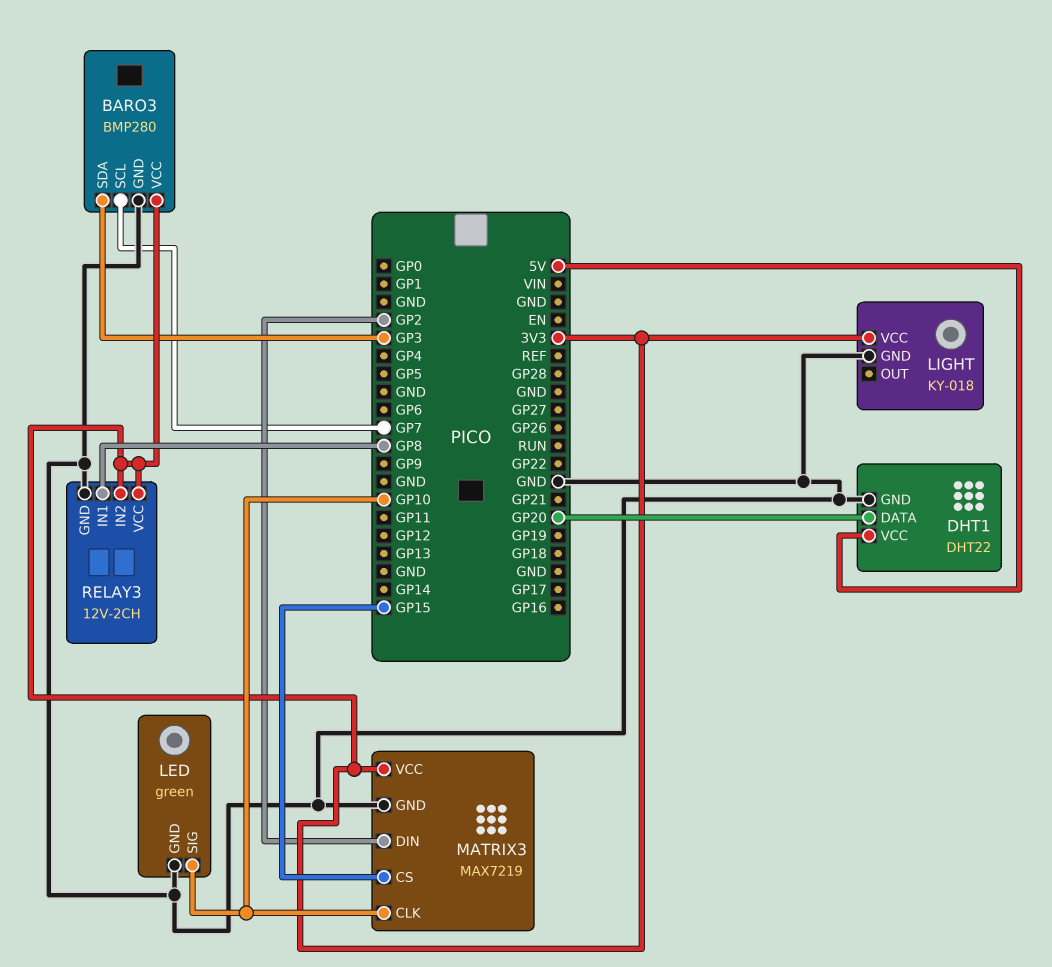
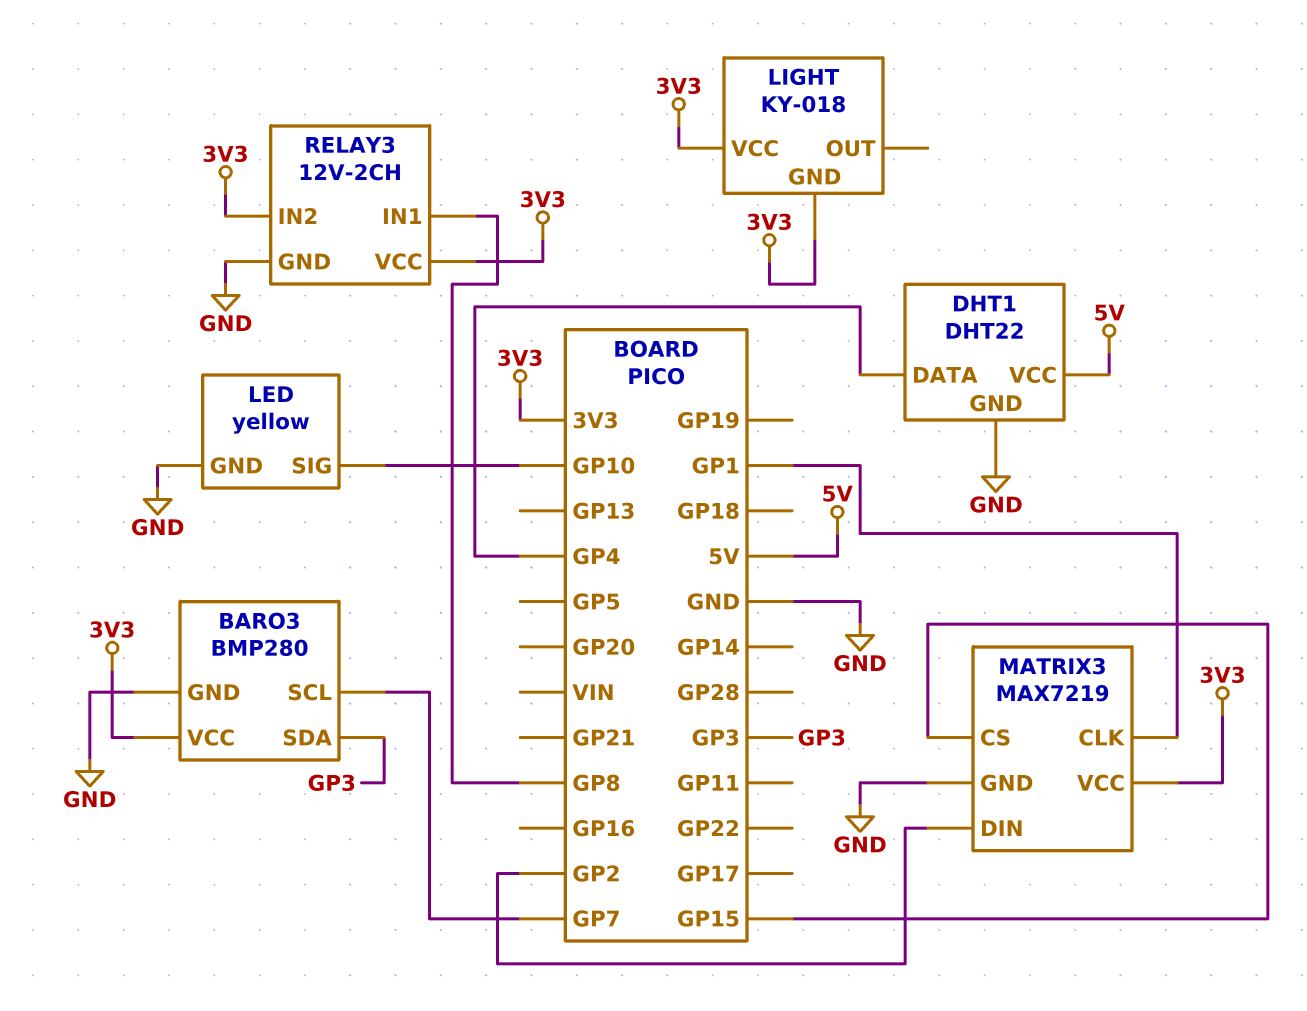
DHT1 pin DATA: GP20 -> GP4
LED: green -> yellow
LIGHT pin GND: GND -> 3V3
MATRIX3 pin CLK: GP10 -> GP1

